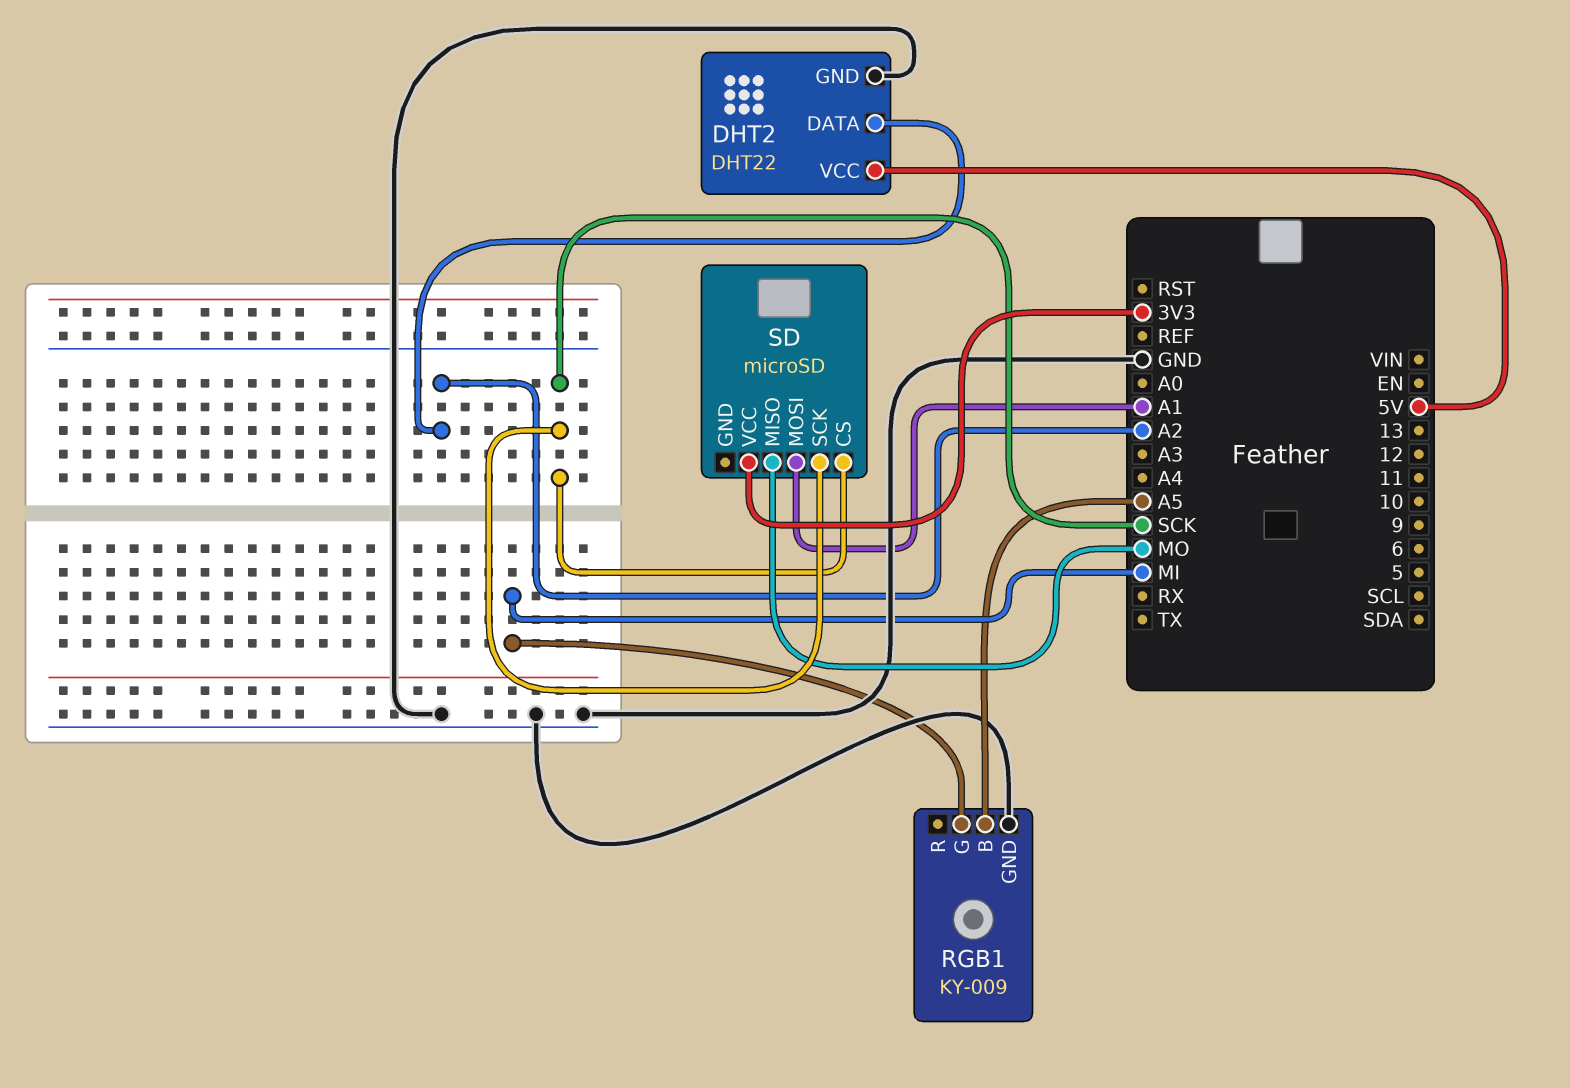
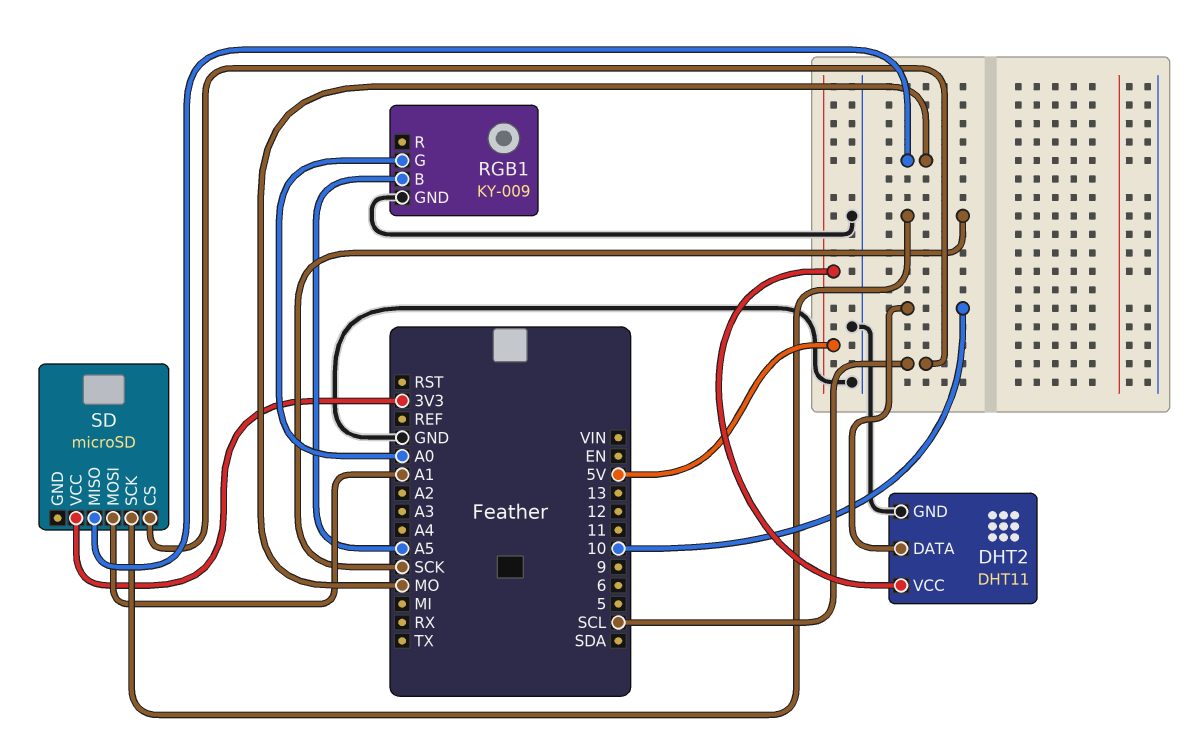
DHT2: DHT22 -> DHT11
DHT2 pin DATA: A2 -> 10
RGB1 pin G: MI -> A0
SD pin CS: SCK -> SCL

